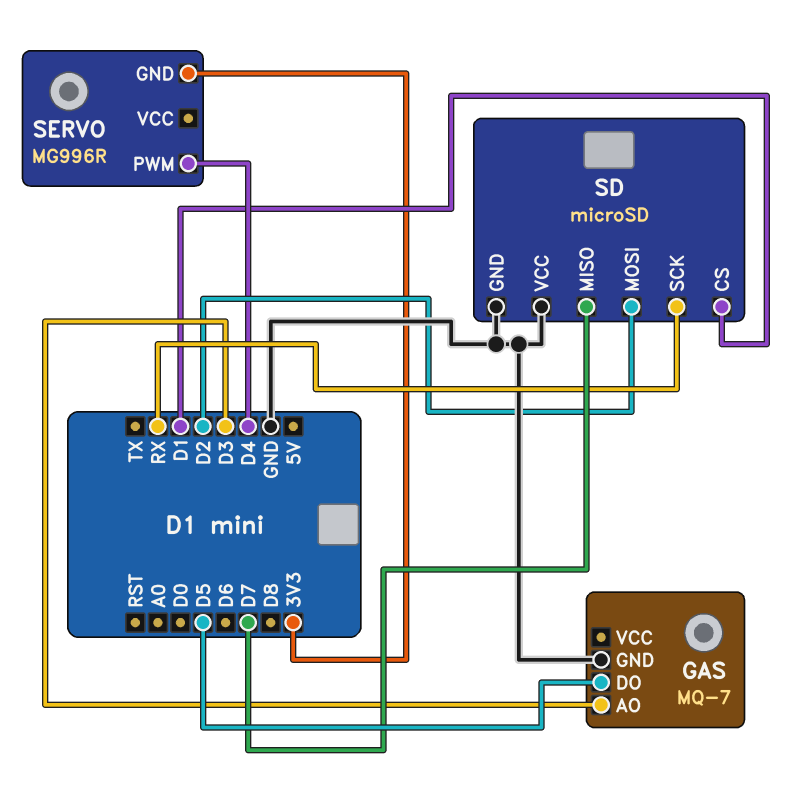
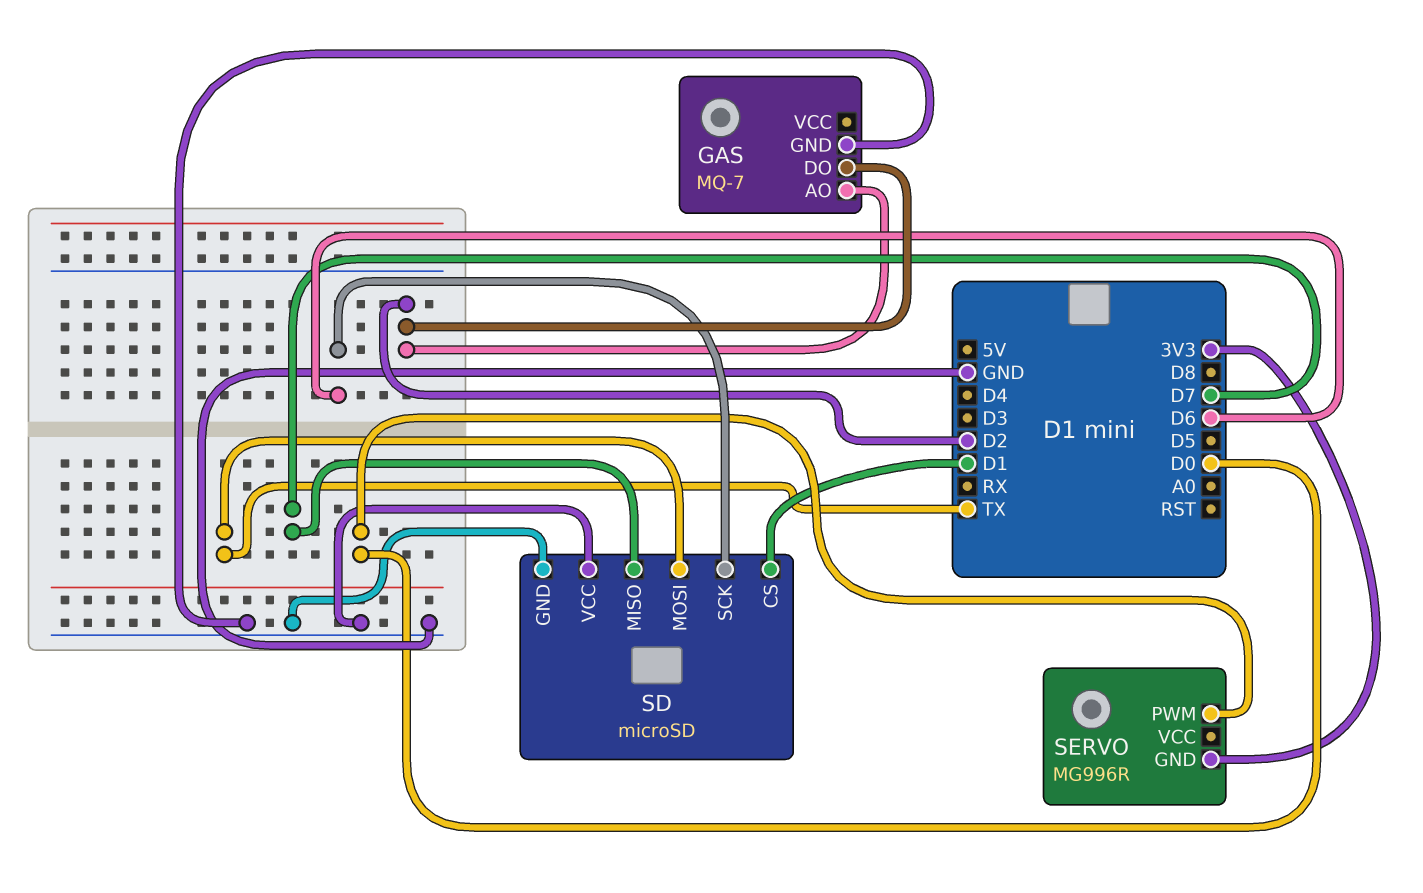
GAS pin AO: D3 -> D2
GAS pin DO: D5 -> D2
SD pin MOSI: D2 -> TX
SD pin SCK: RX -> D6
SERVO pin PWM: D4 -> D0

